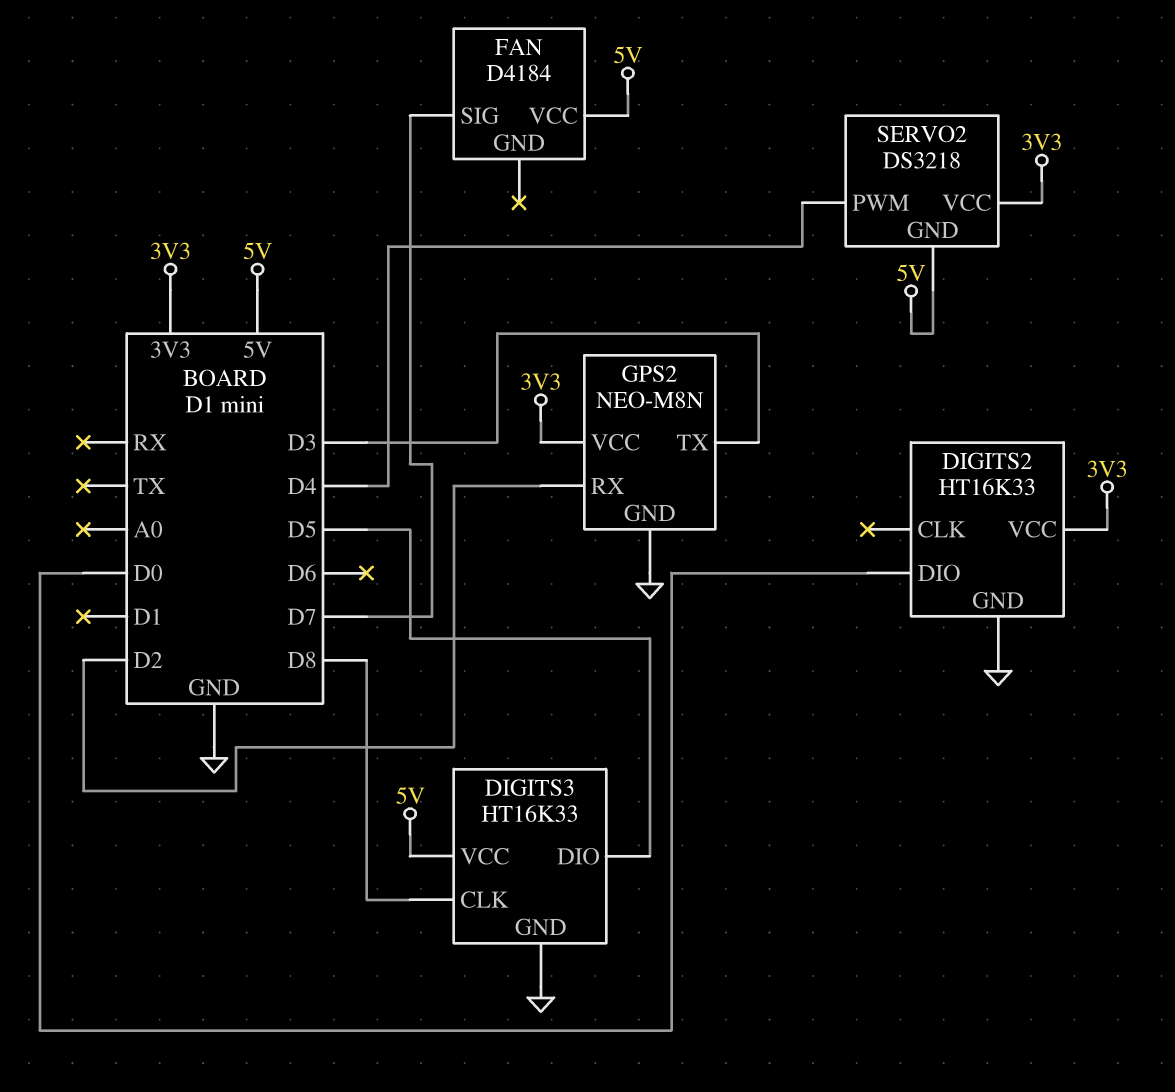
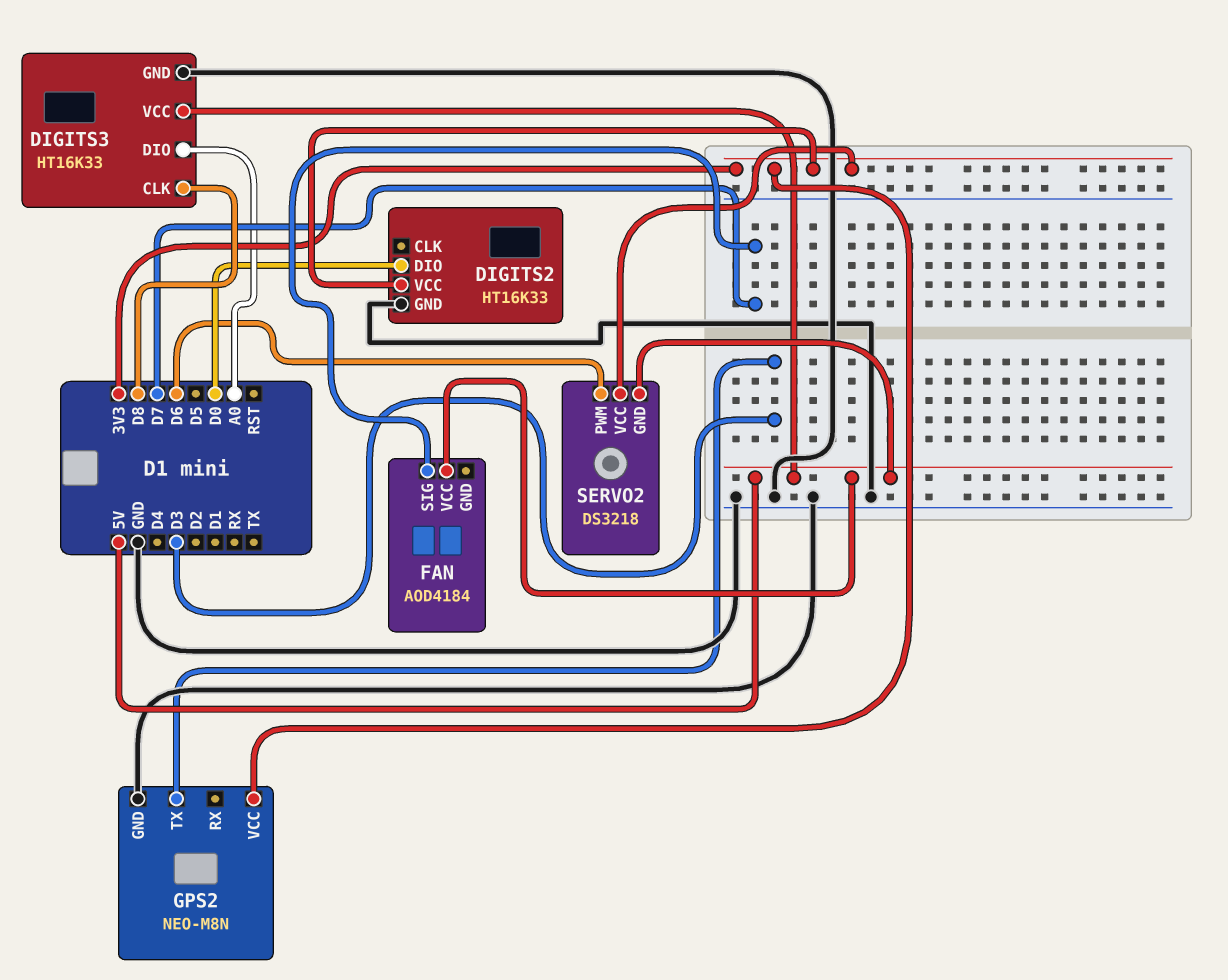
DIGITS3 pin DIO: D5 -> A0
FAN: D4184 -> AOD4184
GPS2 pin RX: D2 -> none
SERVO2 pin PWM: D4 -> D6

